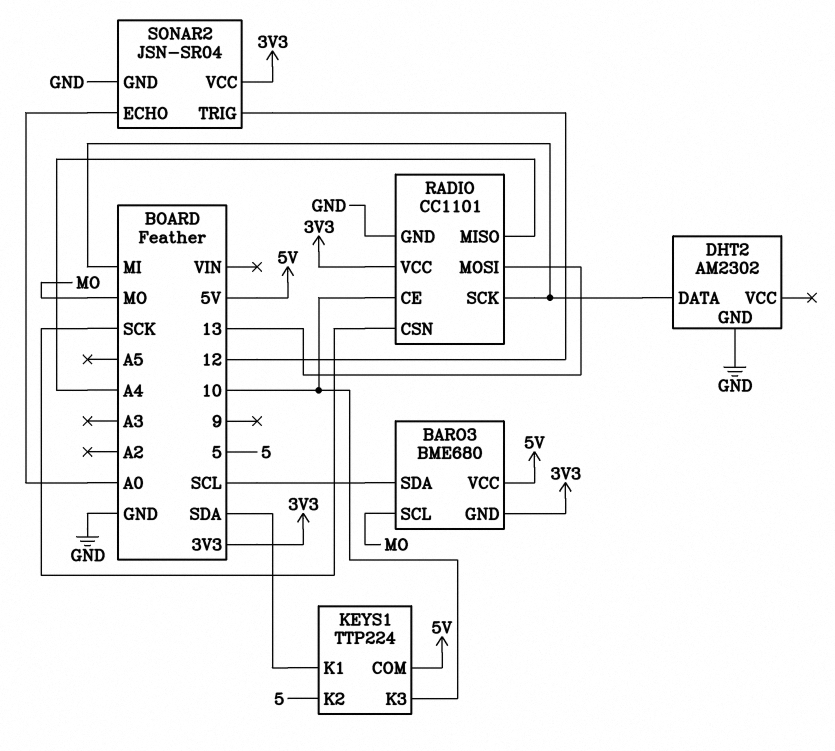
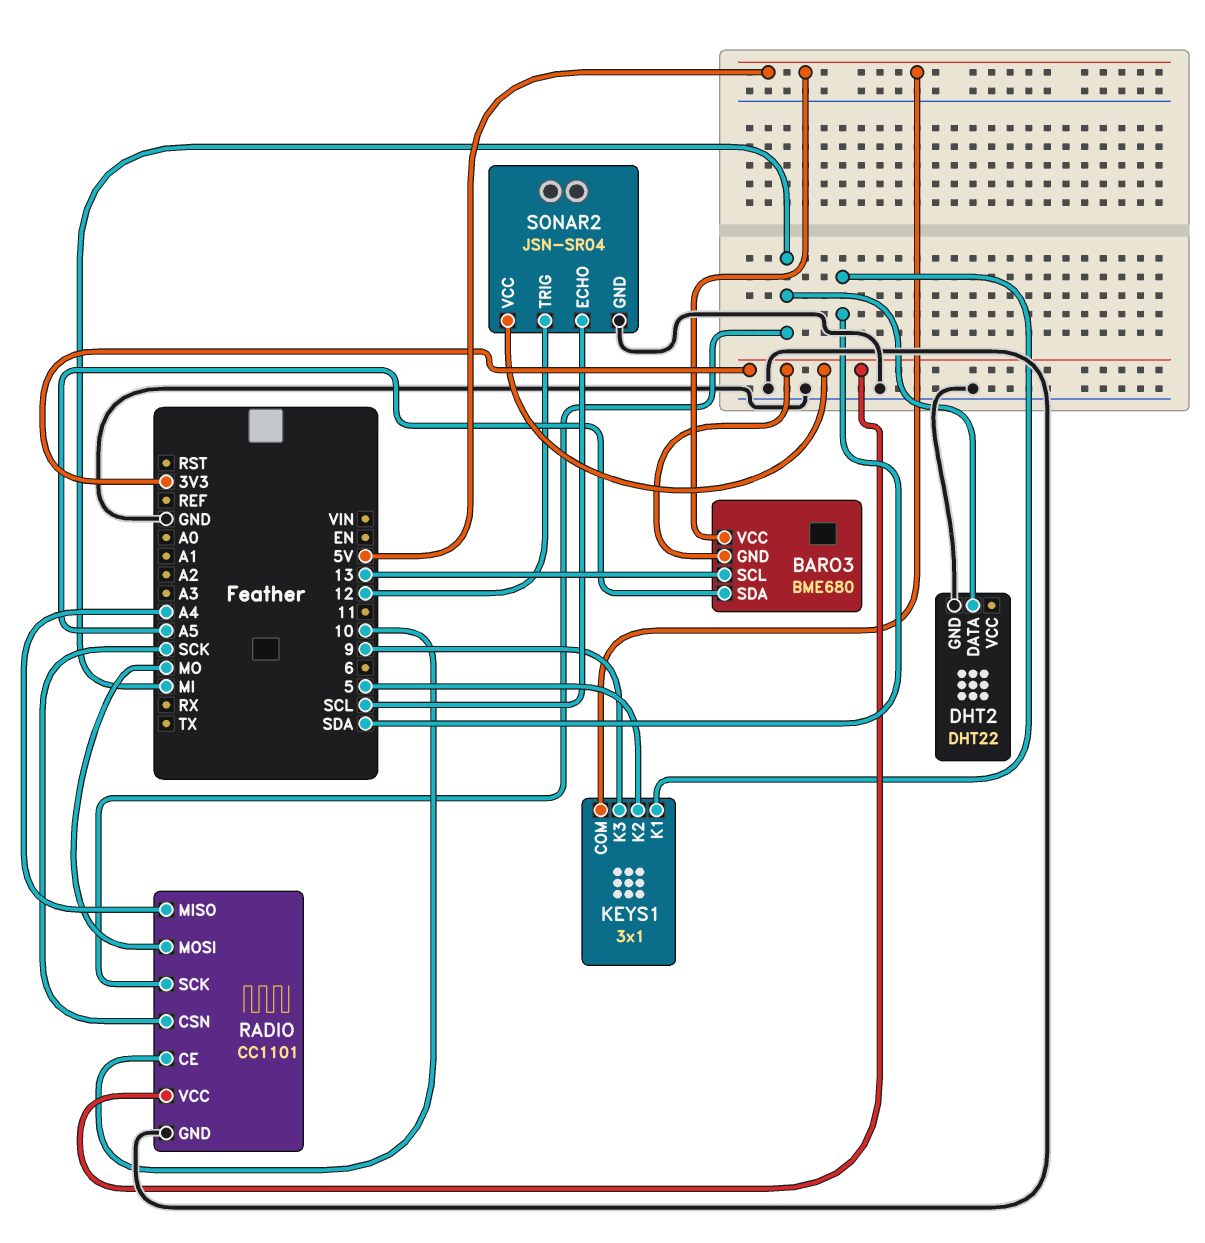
BARO3 pin SCL: MO -> 13
BARO3 pin SDA: SCL -> A5
DHT2: AM2302 -> DHT22
KEYS1: TTP224 -> 3x1
KEYS1 pin K3: 10 -> 9
RADIO pin MOSI: 13 -> MO
SONAR2 pin ECHO: A0 -> SCL

